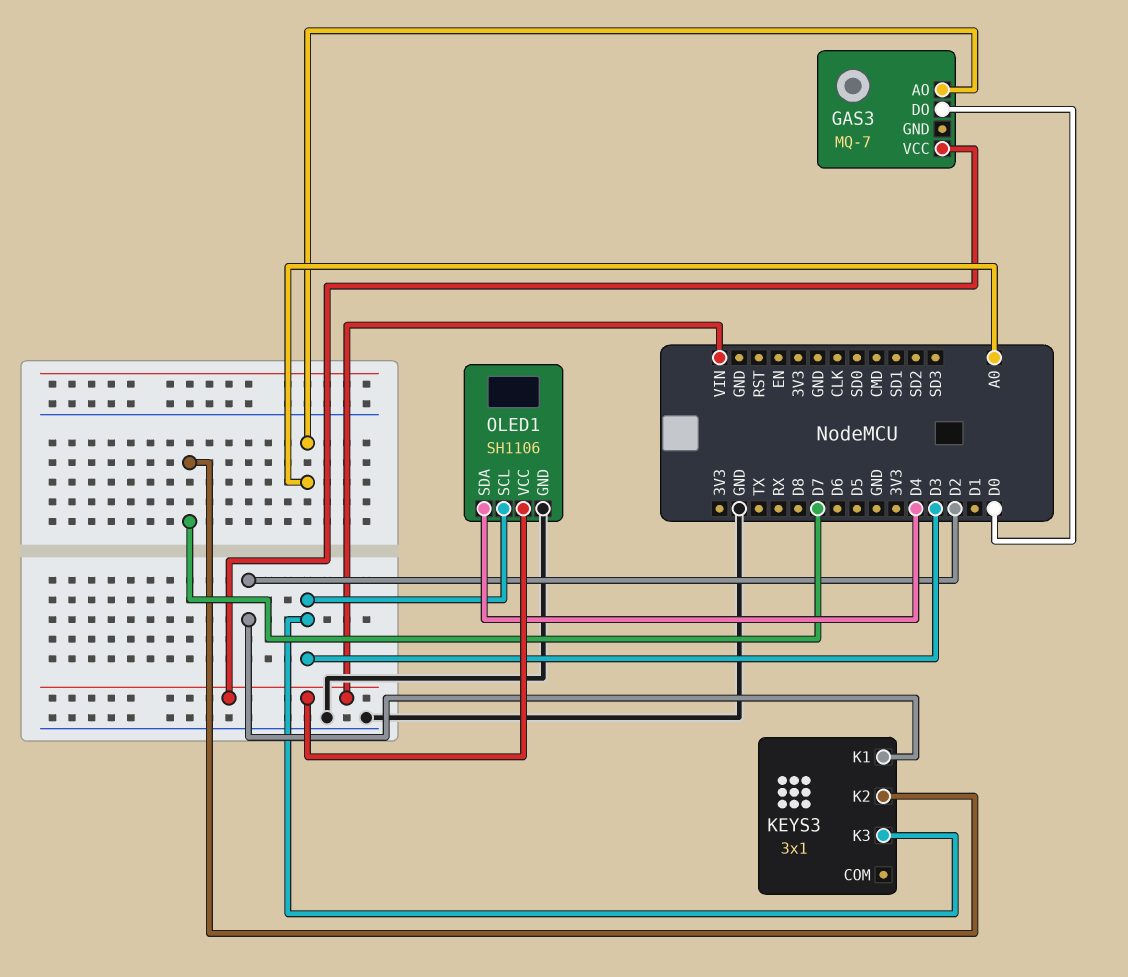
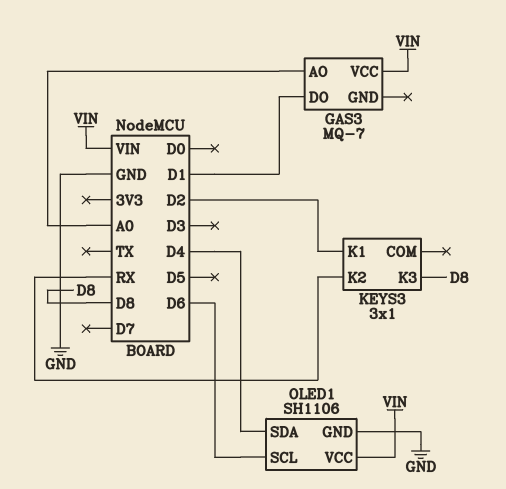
GAS3 pin DO: D0 -> D1
KEYS3 pin K2: D7 -> RX
KEYS3 pin K3: D3 -> D8
OLED1 pin SCL: D3 -> D6

